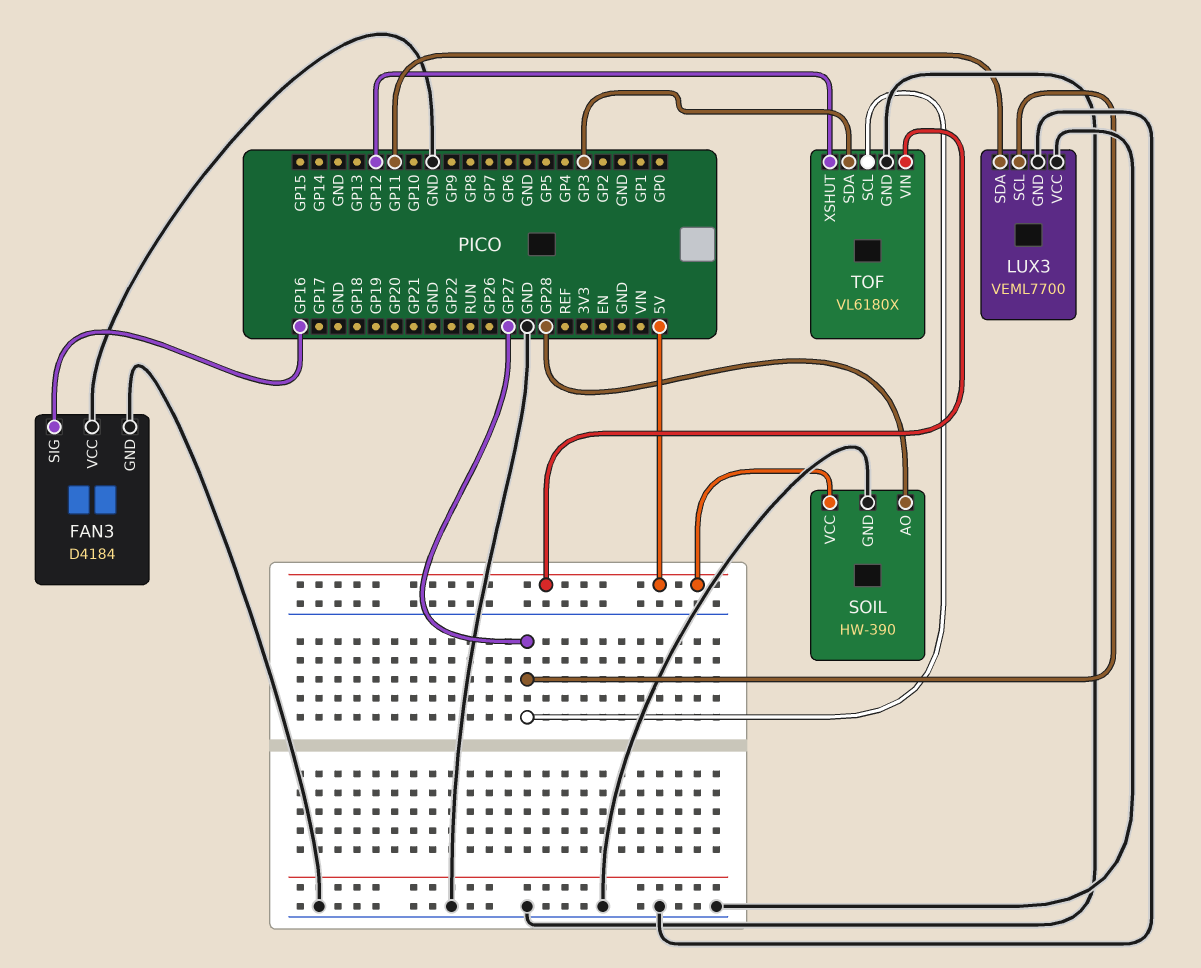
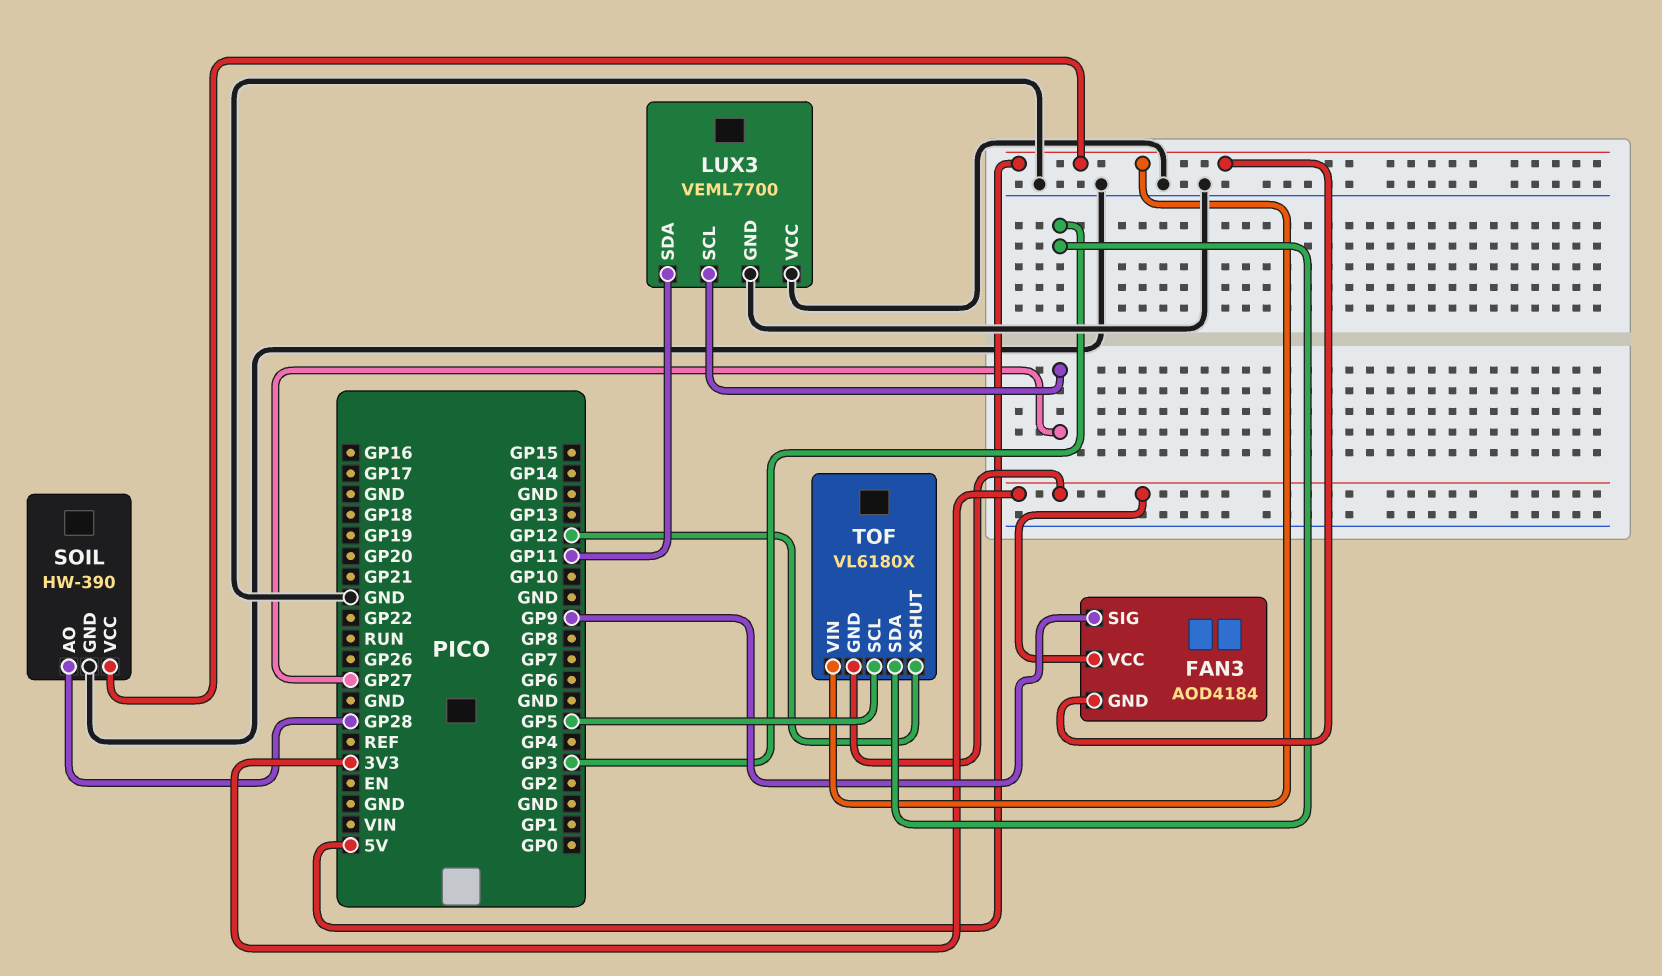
FAN3: D4184 -> AOD4184
FAN3 pin GND: GND -> 5V
FAN3 pin SIG: GP16 -> GP9
FAN3 pin VCC: GND -> 3V3
TOF pin GND: GND -> 3V3
TOF pin SCL: GP27 -> GP5

